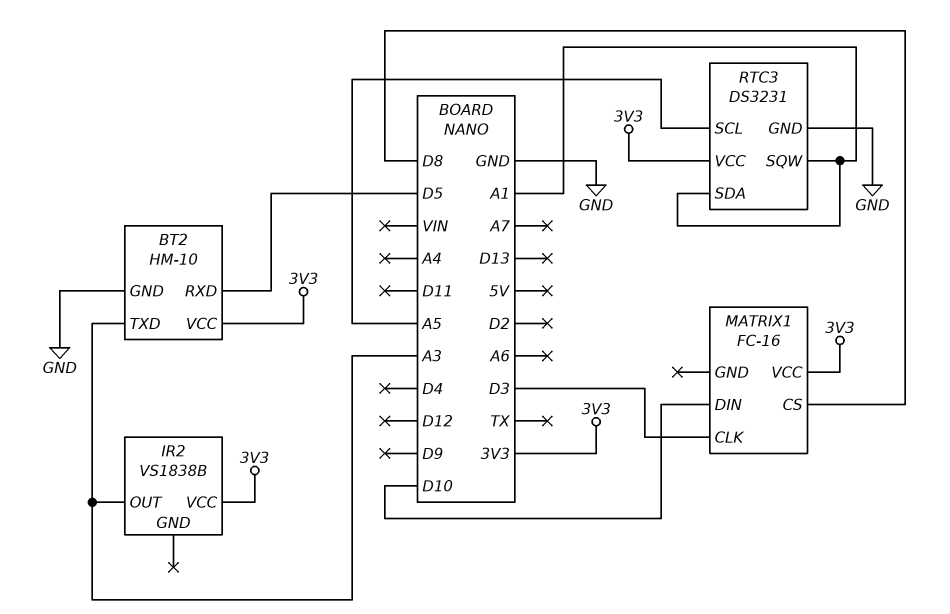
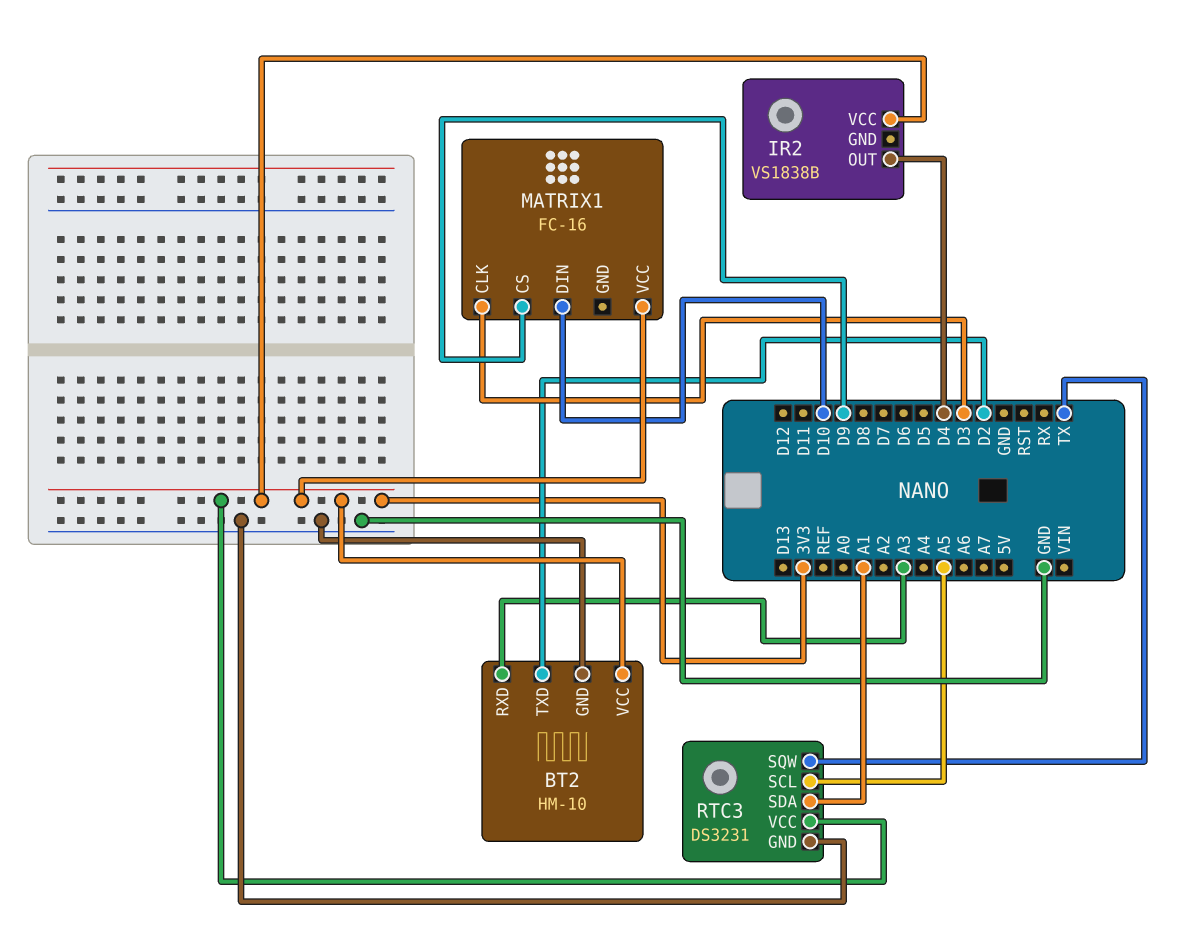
BT2 pin RXD: D5 -> A3
BT2 pin TXD: A3 -> D2
IR2 pin OUT: A3 -> D4
MATRIX1 pin CS: D8 -> D9
RTC3 pin SQW: A1 -> TX

